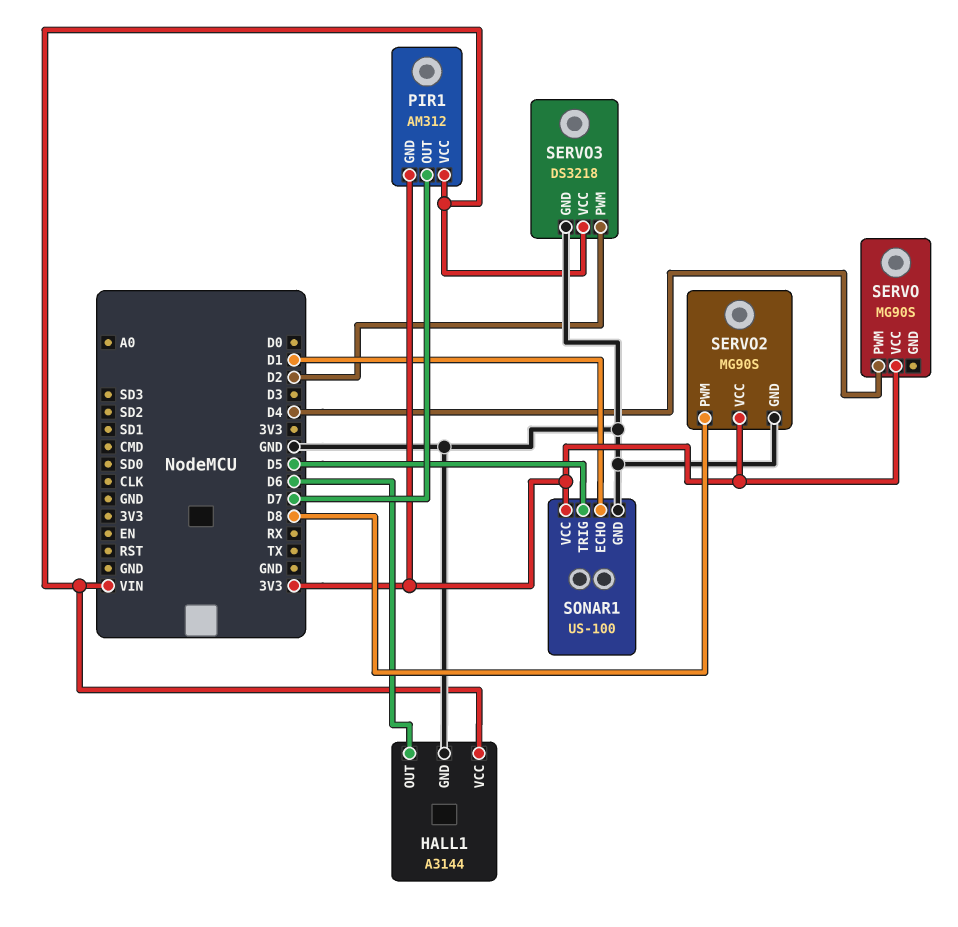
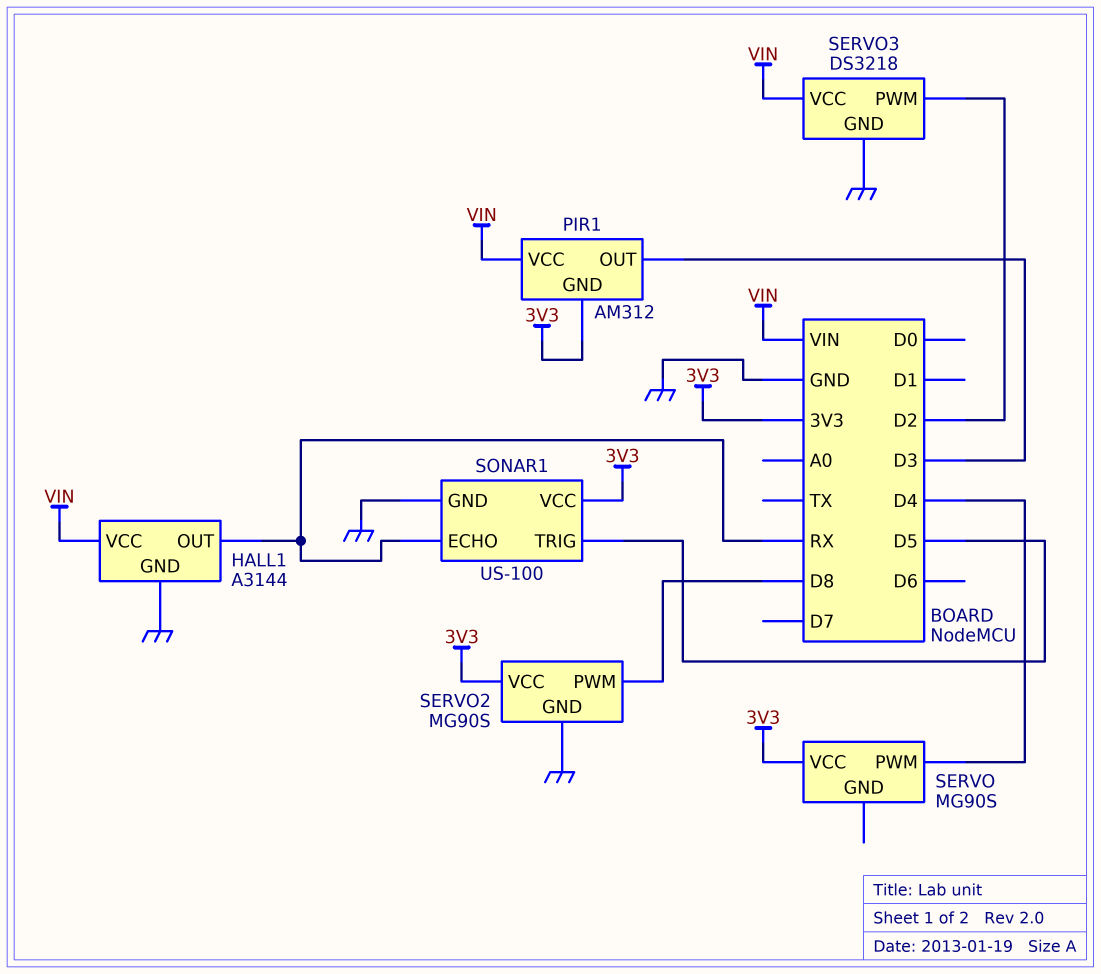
HALL1 pin OUT: D6 -> RX
PIR1 pin OUT: D7 -> D3
SONAR1 pin ECHO: D1 -> RX

